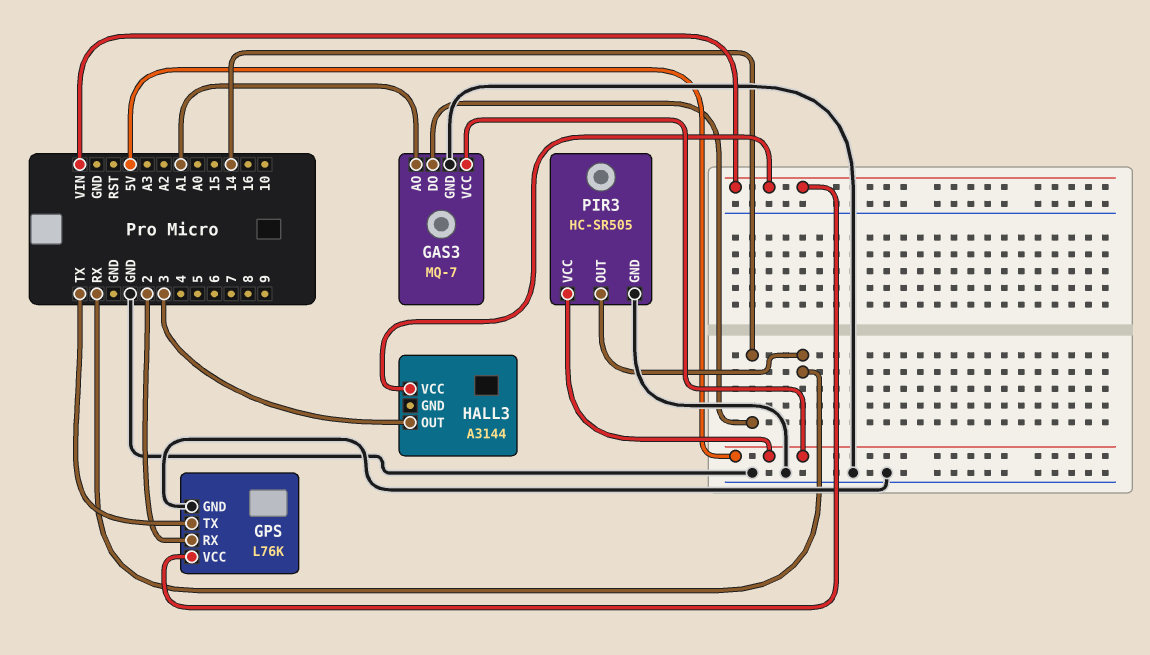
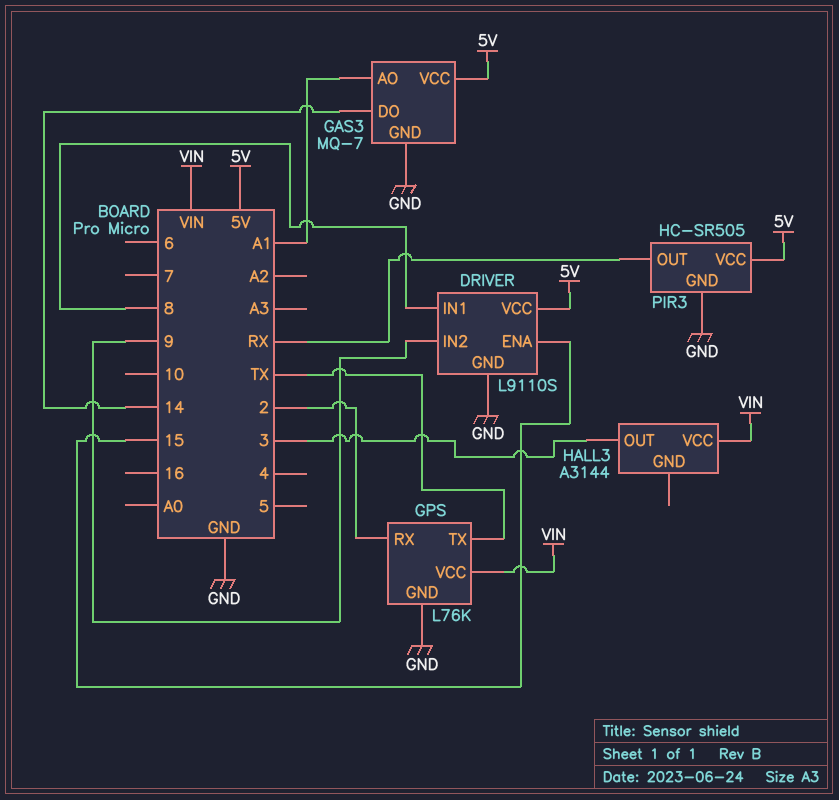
DRIVER: none -> L9110S
DRIVER pin ENA: none -> 15
DRIVER pin GND: none -> GND
DRIVER pin IN1: none -> 8
DRIVER pin IN2: none -> 9
DRIVER pin VCC: none -> 5V

